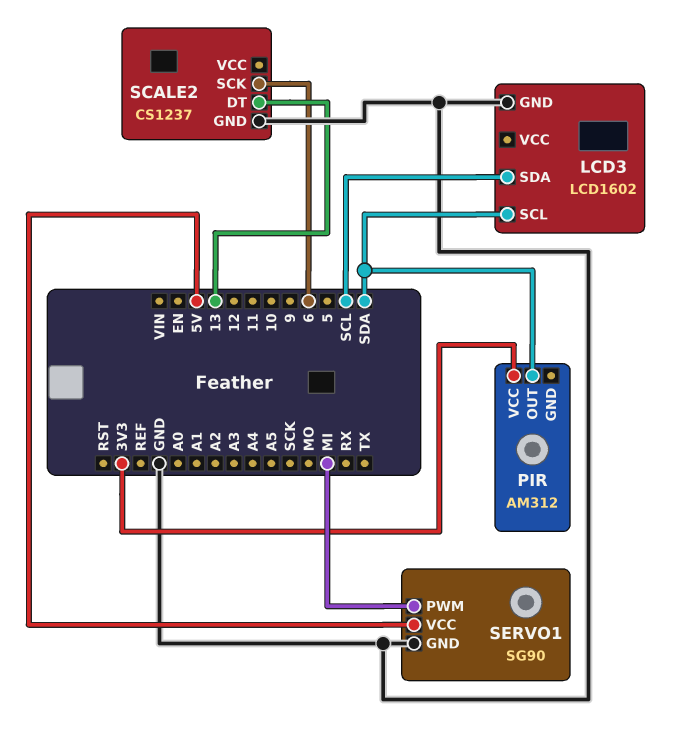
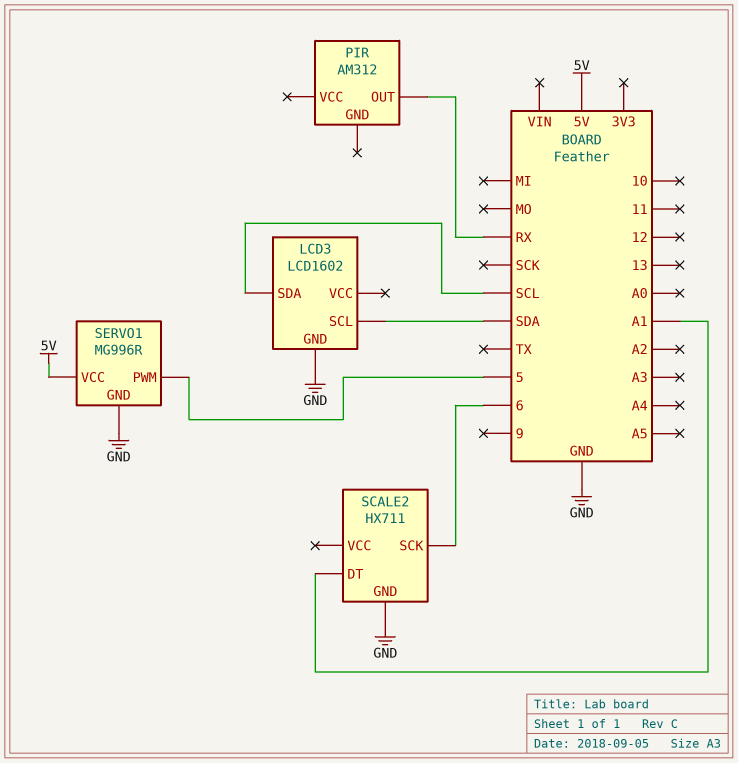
PIR pin OUT: SDA -> RX
PIR pin VCC: 3V3 -> none
SCALE2: CS1237 -> HX711
SCALE2 pin DT: 13 -> A1
SERVO1: SG90 -> MG996R
SERVO1 pin PWM: MI -> 5

